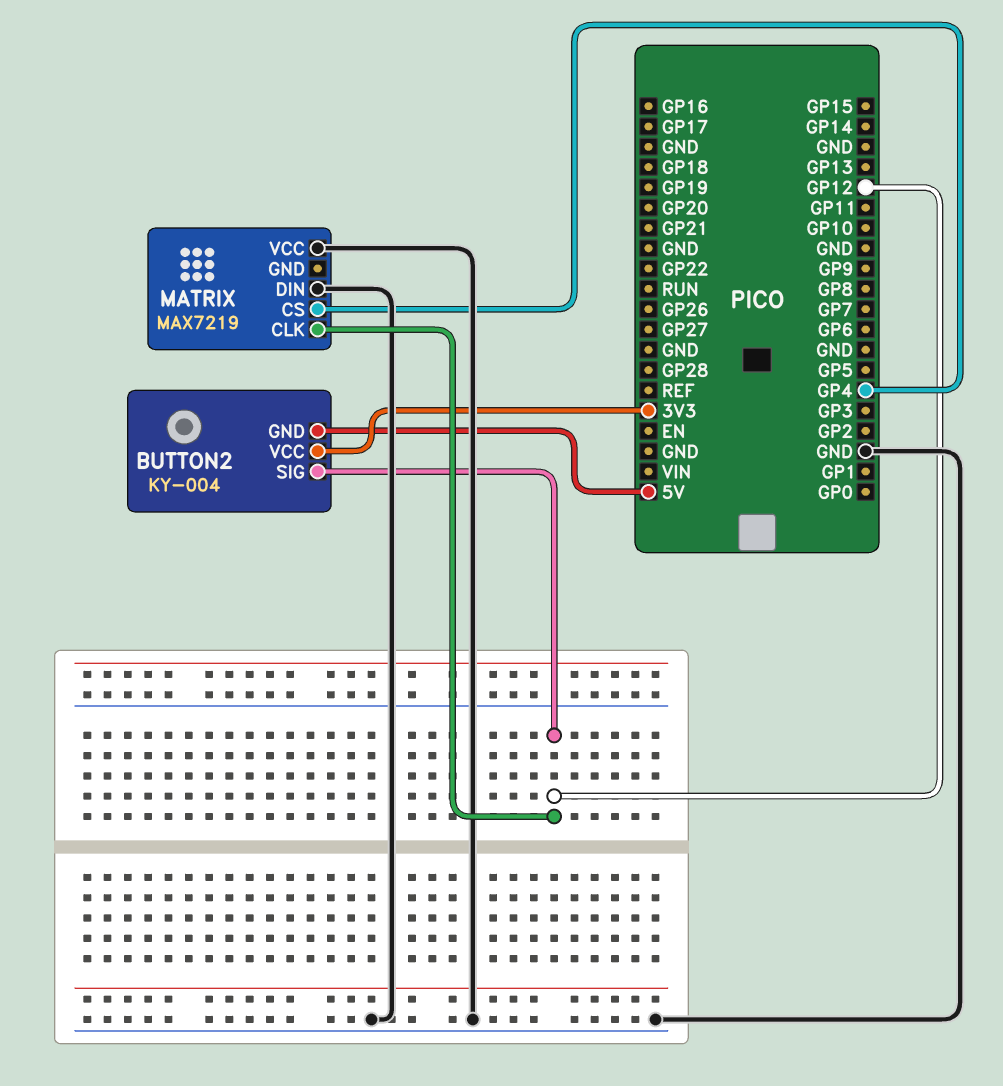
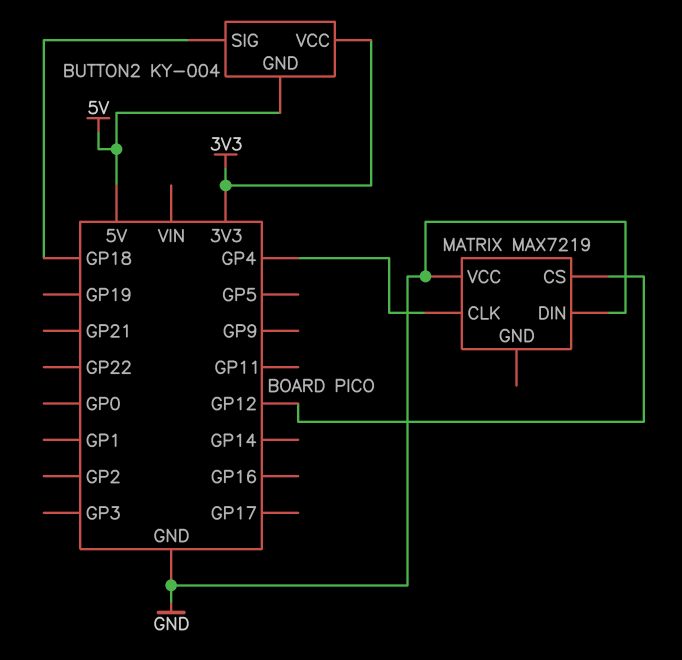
BUTTON2 pin SIG: GP12 -> GP18
MATRIX pin CLK: GP12 -> GP4
MATRIX pin CS: GP4 -> GP12

